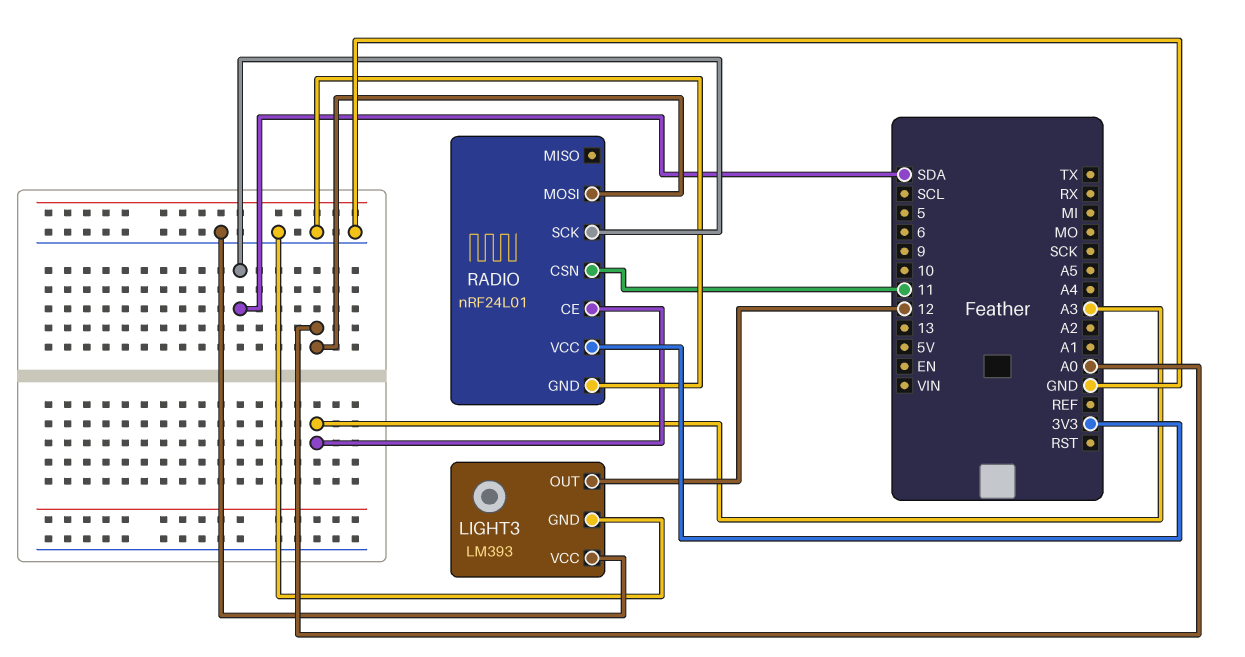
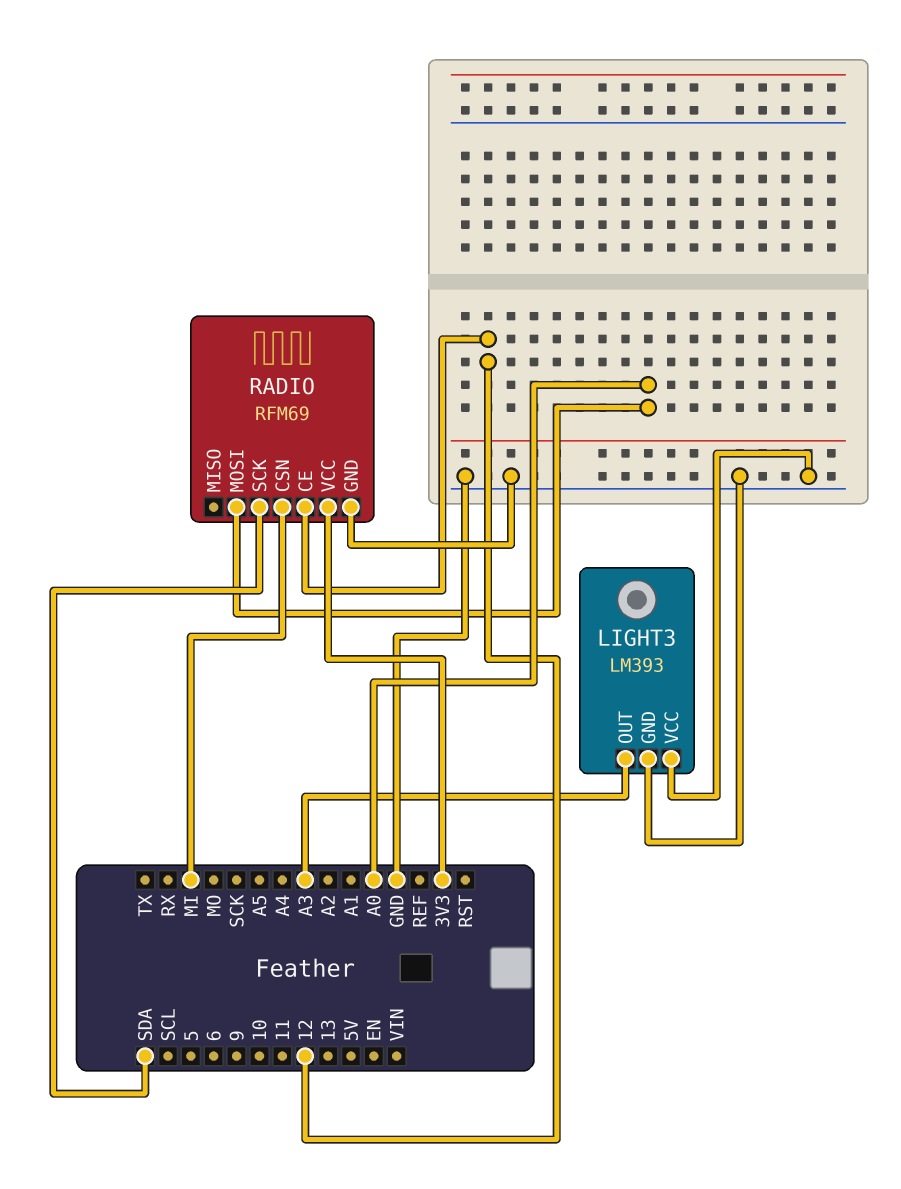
LIGHT3 pin OUT: 12 -> A3
RADIO: nRF24L01 -> RFM69
RADIO pin CE: A3 -> 12
RADIO pin CSN: 11 -> MI

